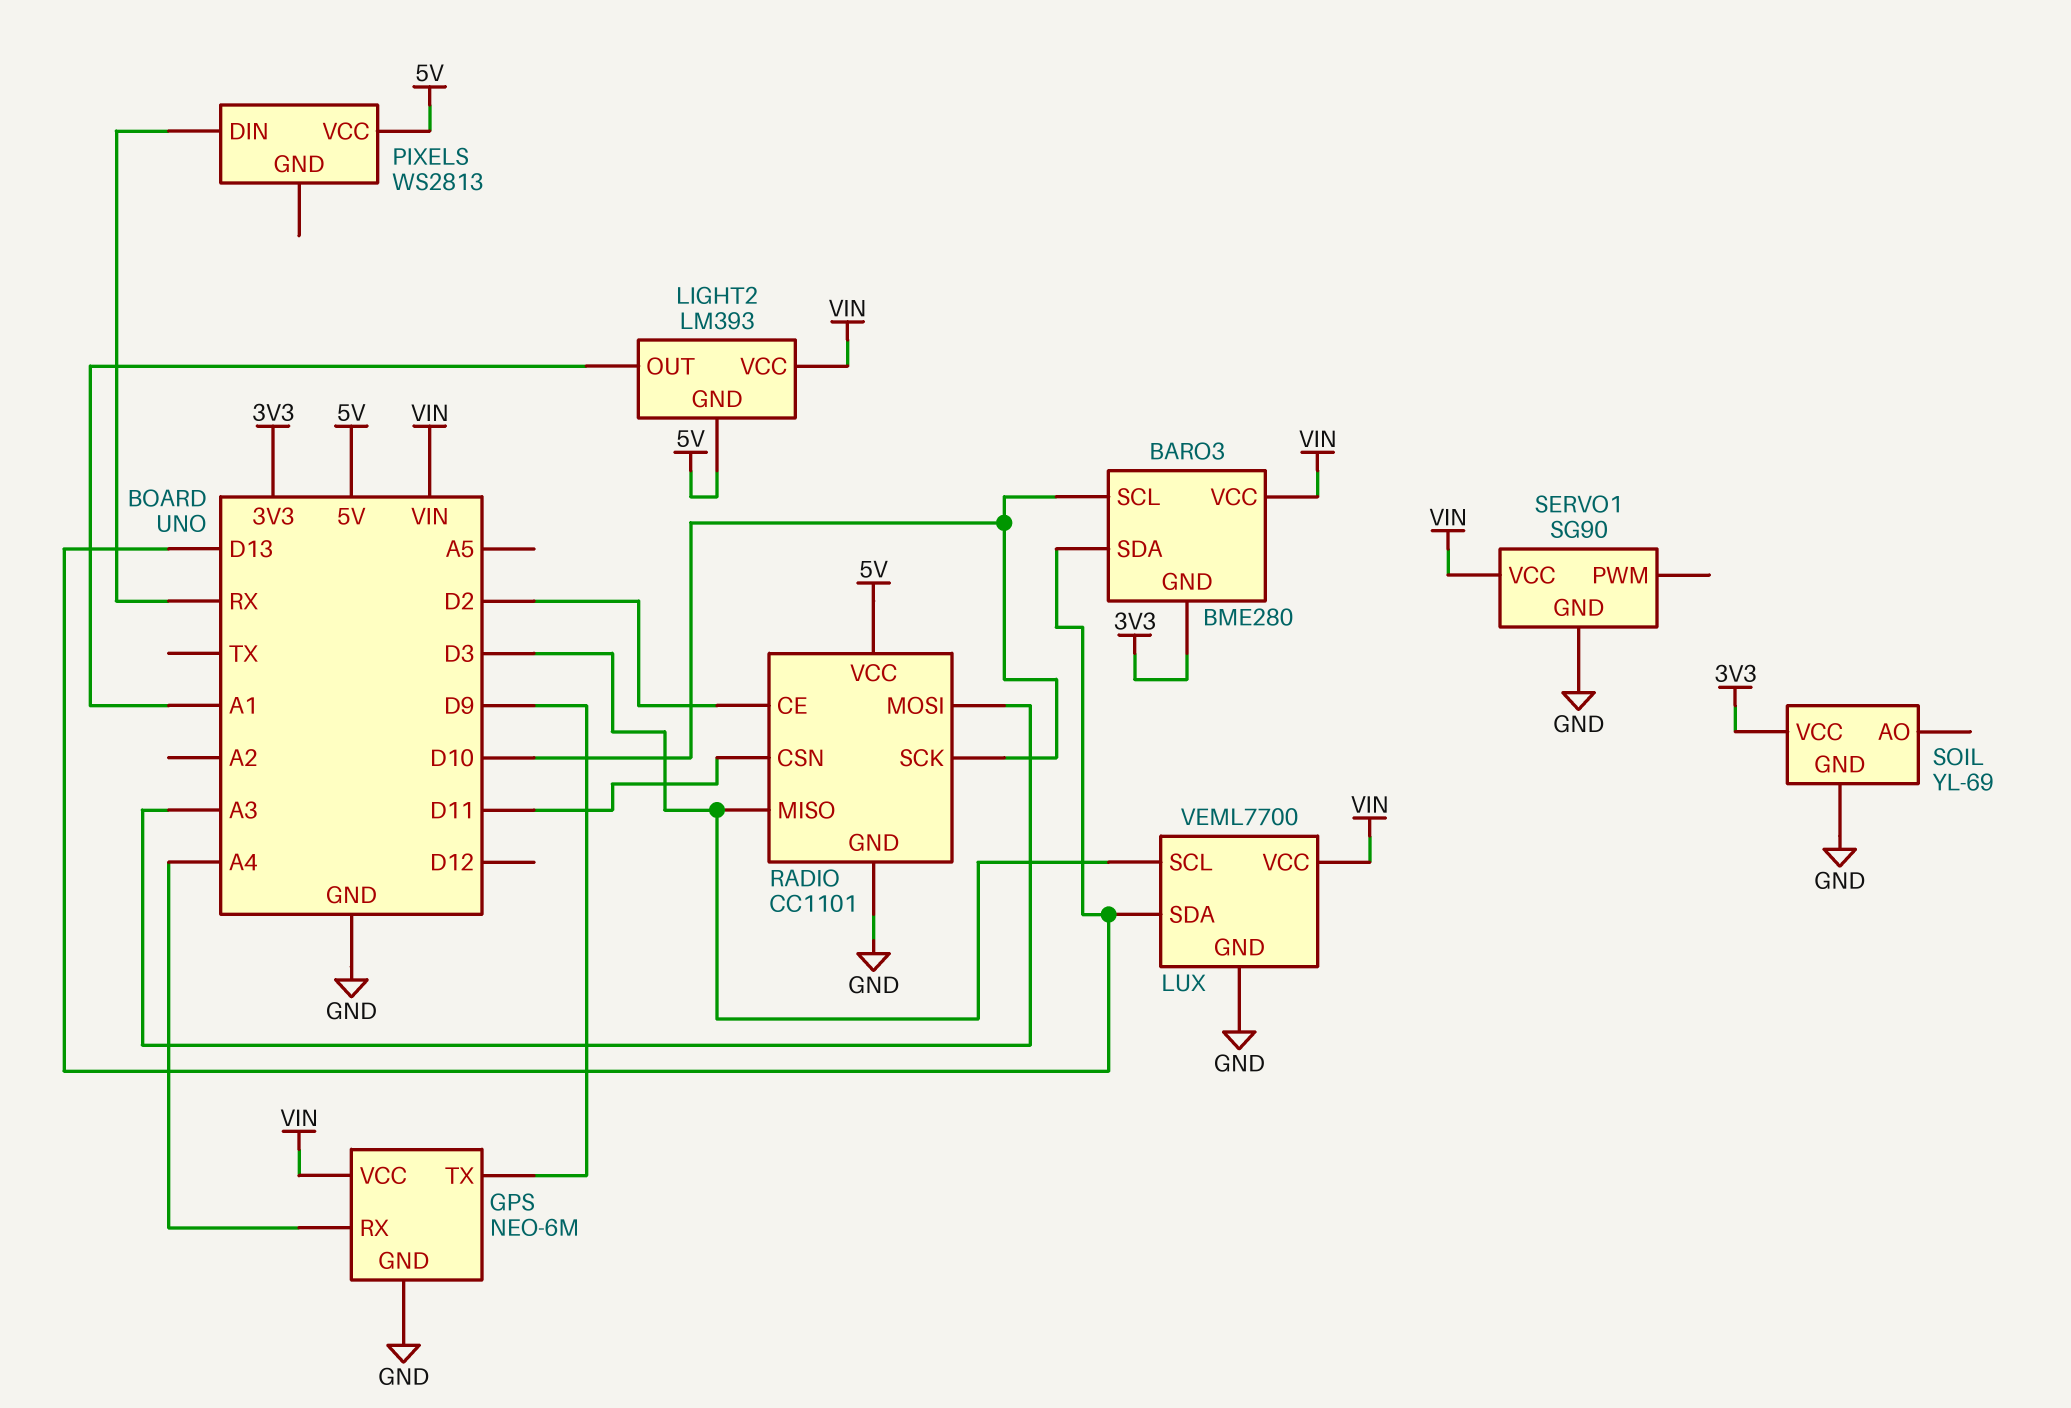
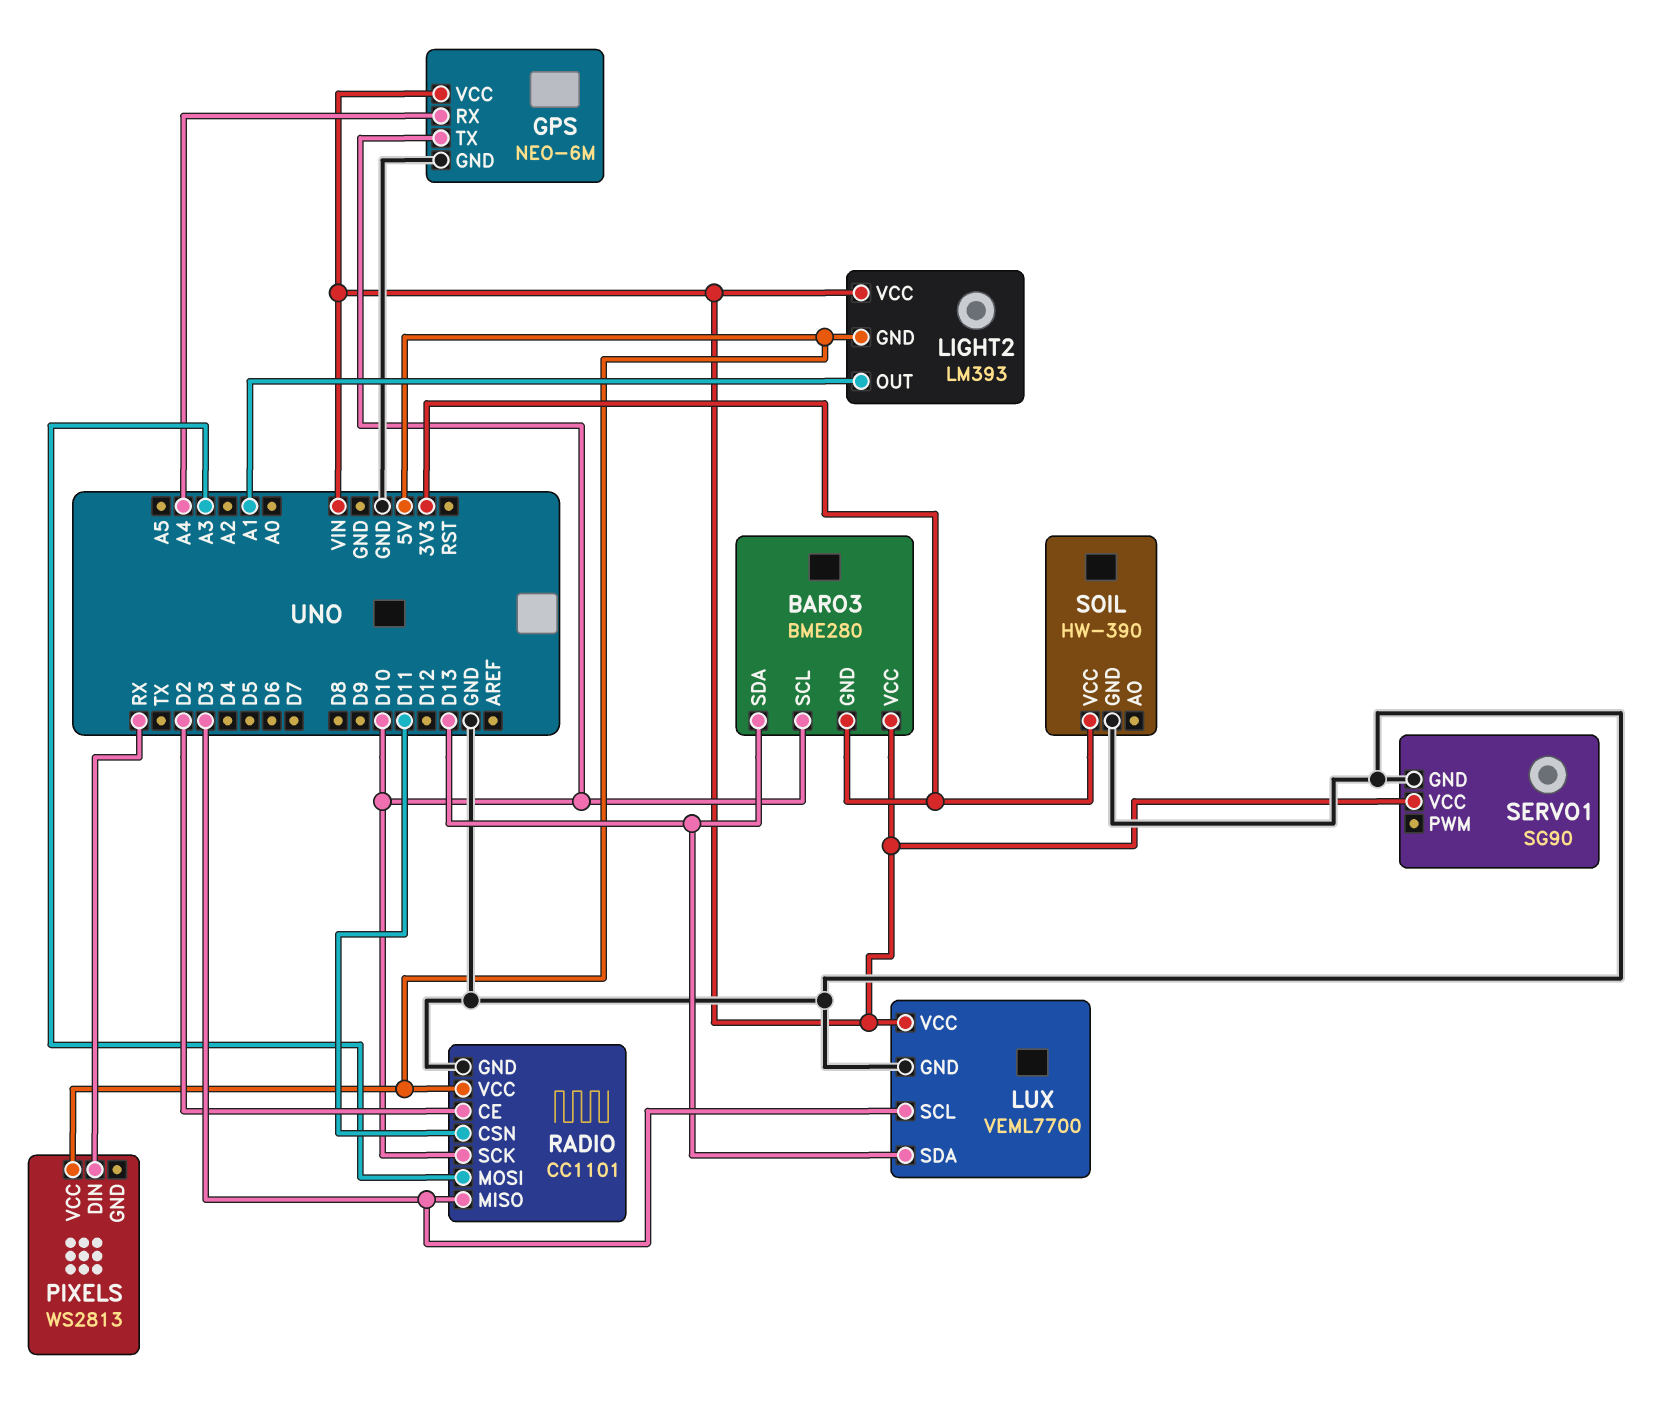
GPS pin TX: D9 -> D10
SOIL: YL-69 -> HW-390

